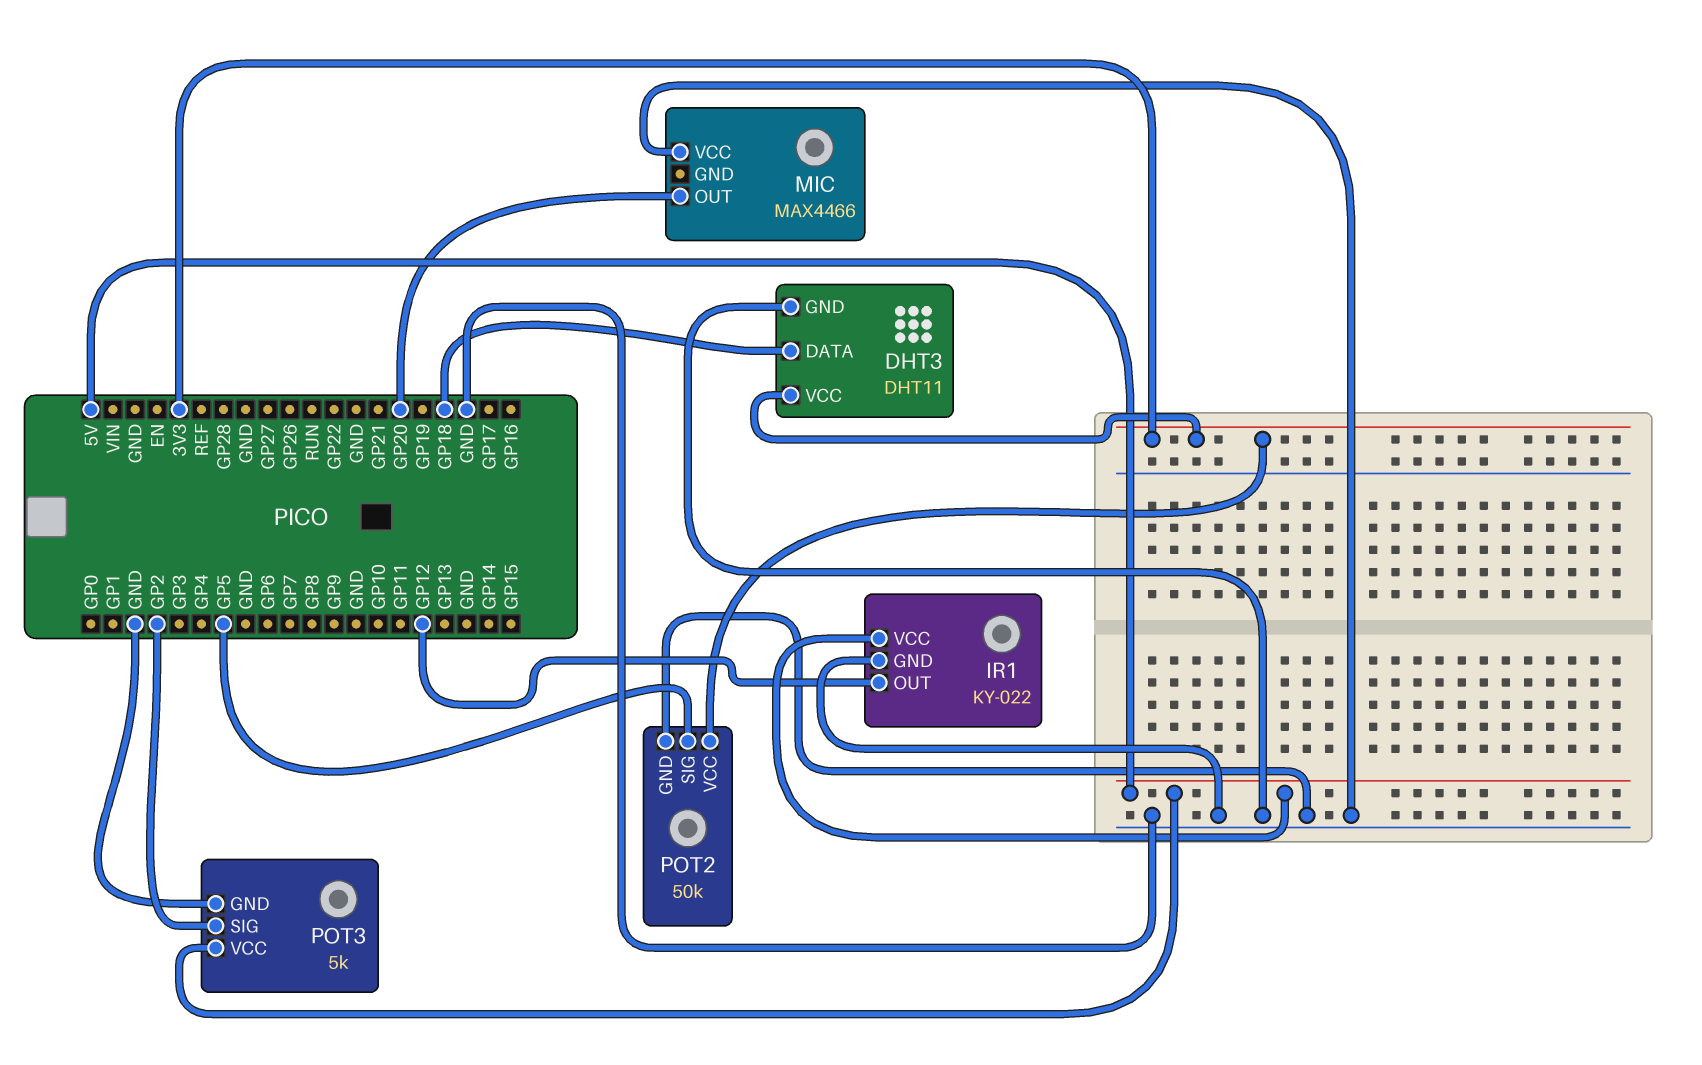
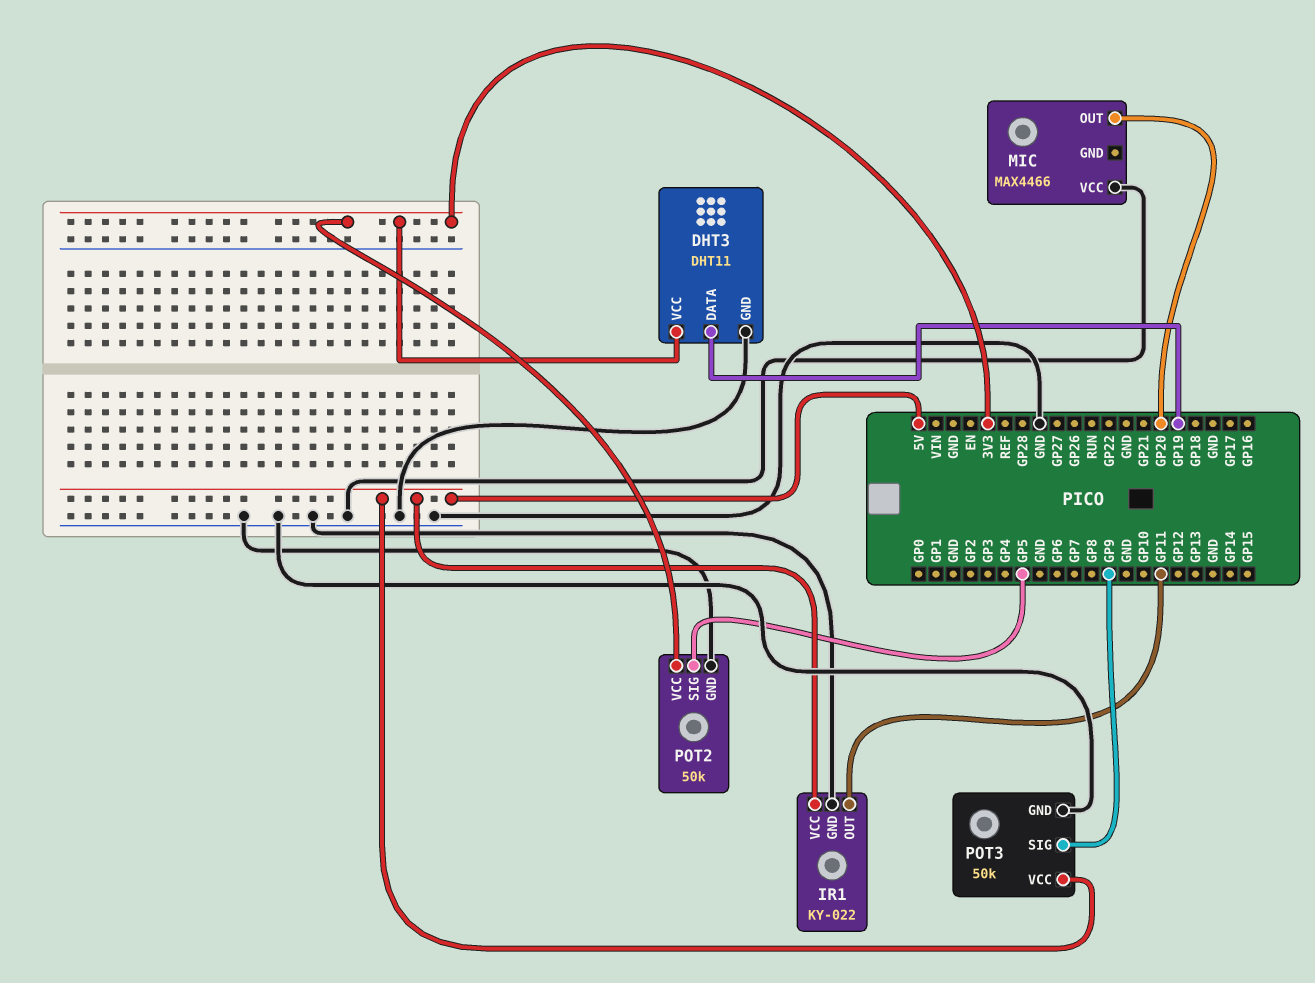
DHT3 pin DATA: GP18 -> GP19
IR1 pin OUT: GP12 -> GP11
POT3: 5k -> 50k
POT3 pin SIG: GP2 -> GP9

